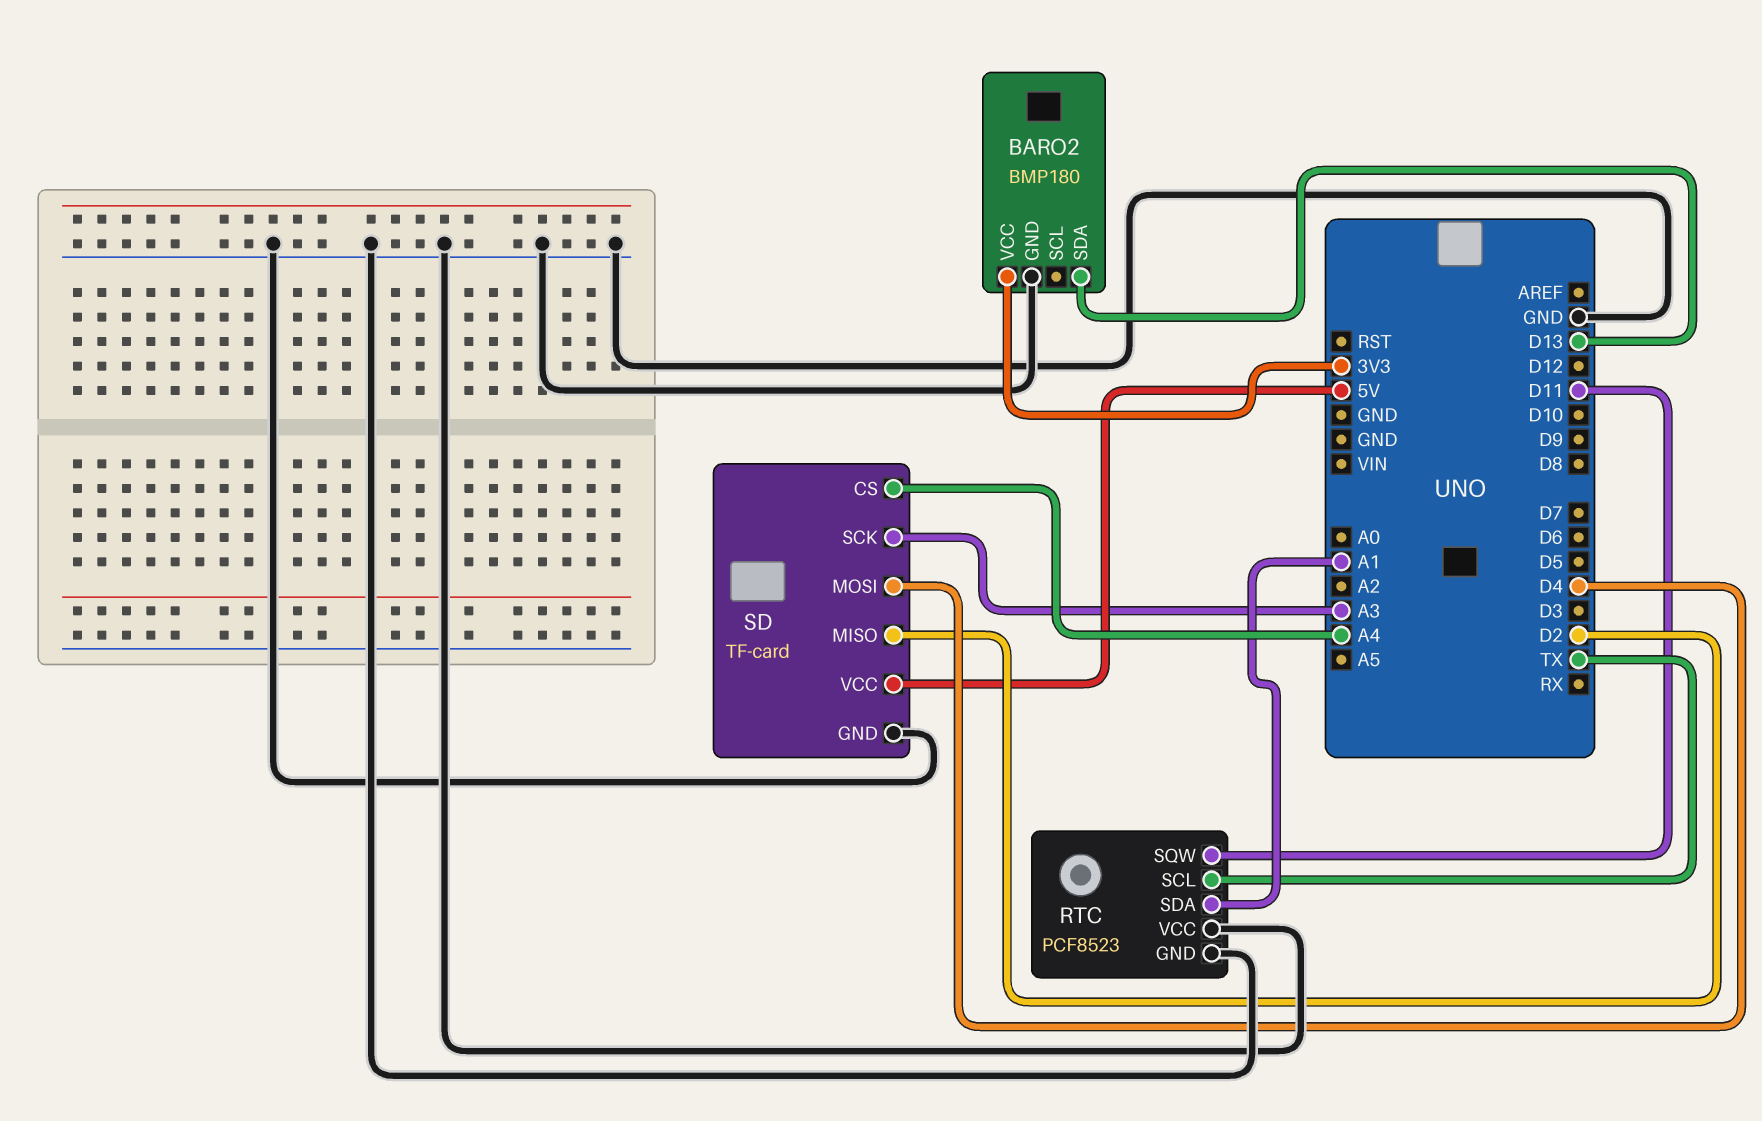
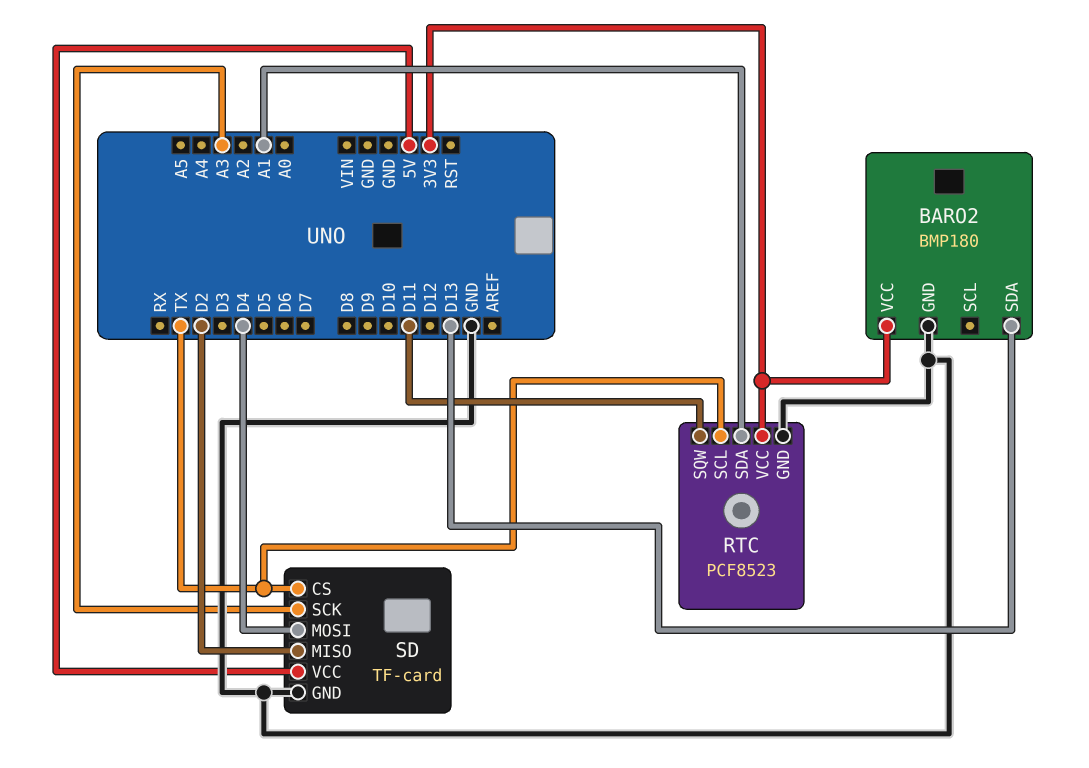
RTC pin VCC: GND -> 3V3
SD pin CS: A4 -> TX

